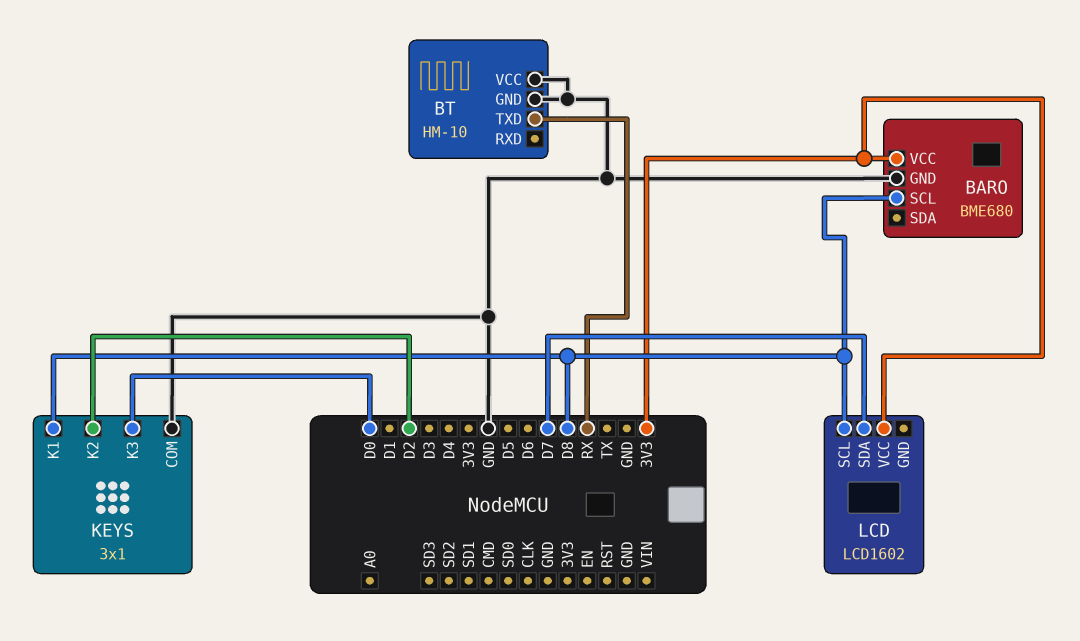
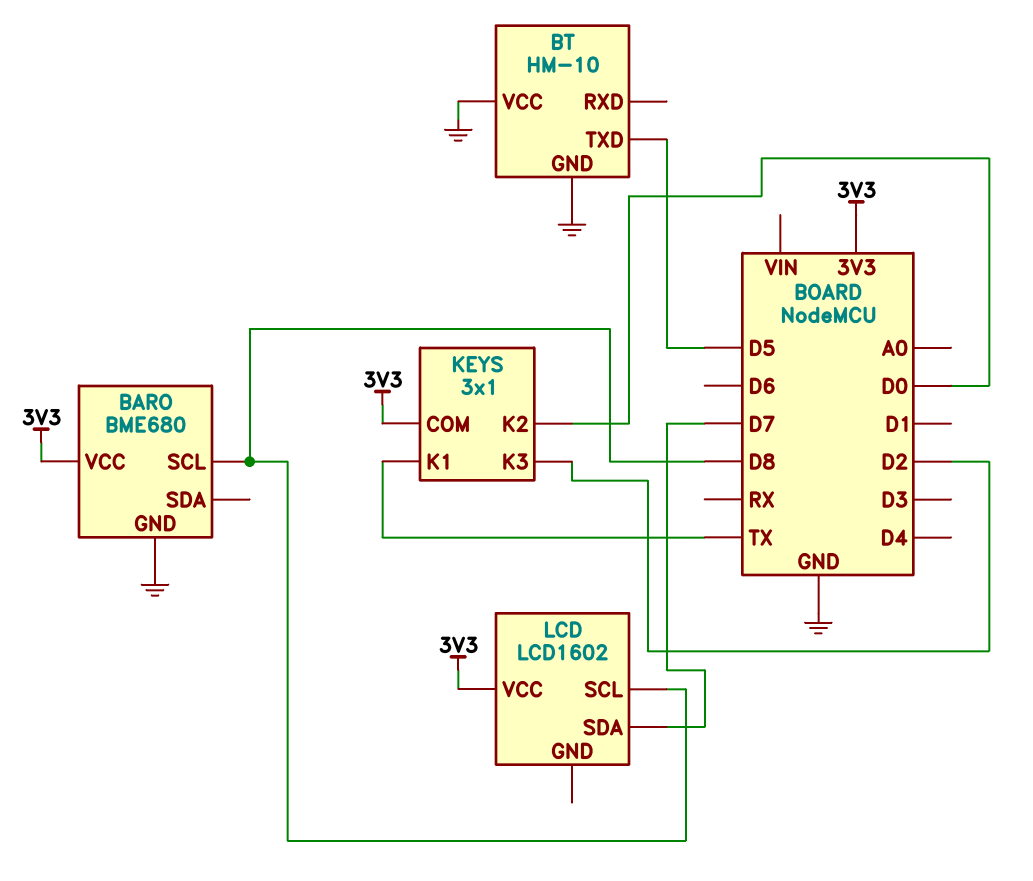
BT pin TXD: RX -> D5
KEYS pin COM: GND -> 3V3
KEYS pin K1: D8 -> TX
KEYS pin K2: D2 -> D0
KEYS pin K3: D0 -> D2

